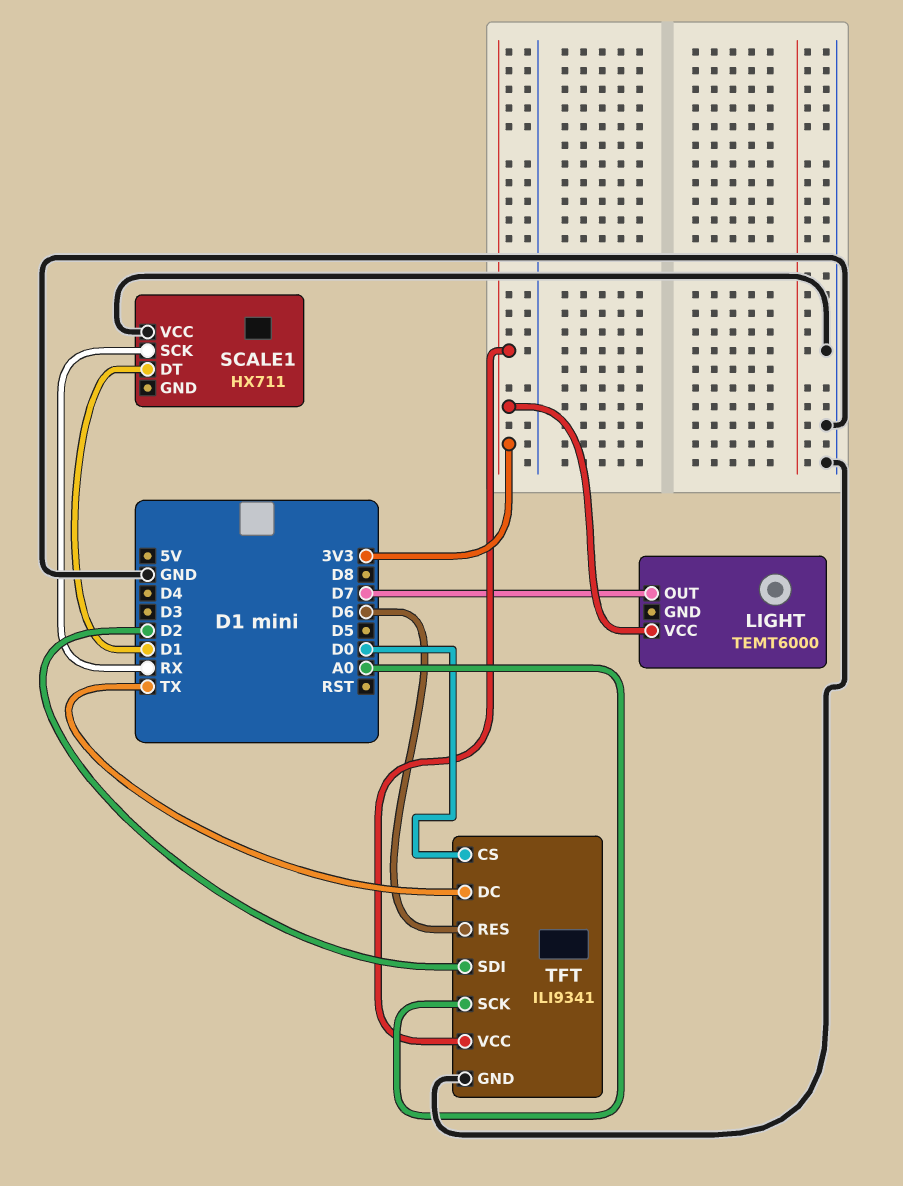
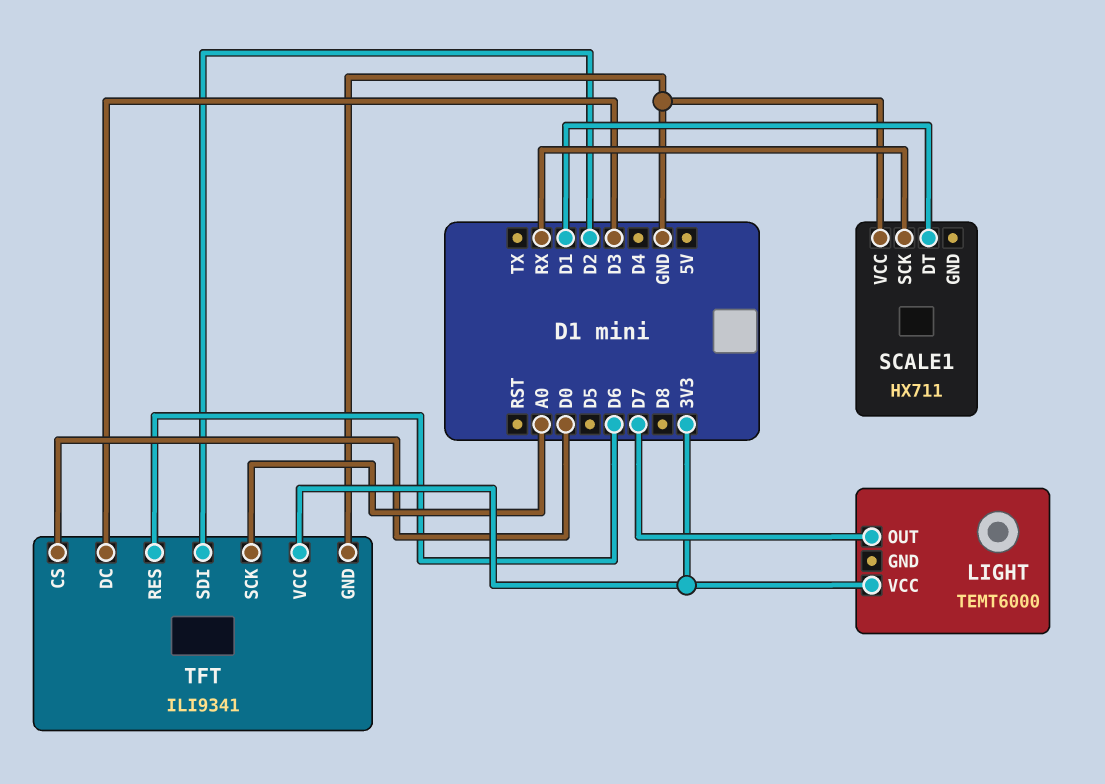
TFT pin DC: TX -> D3

